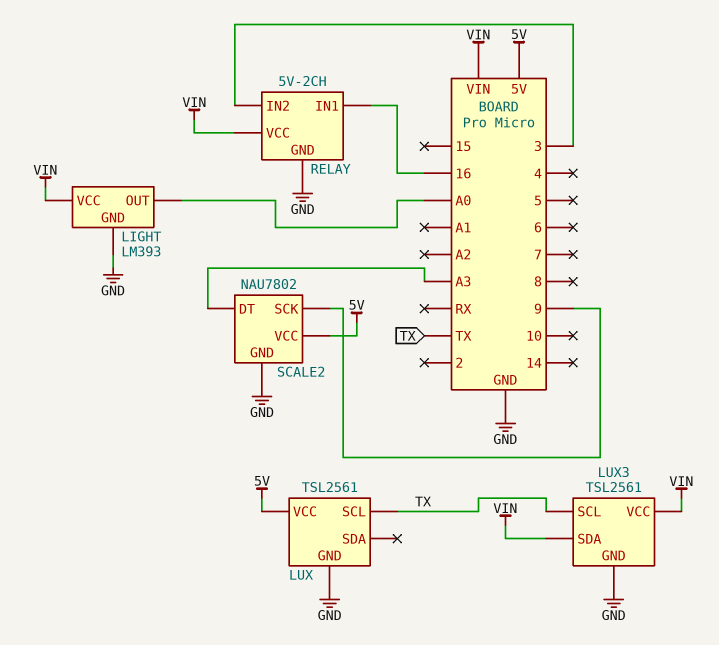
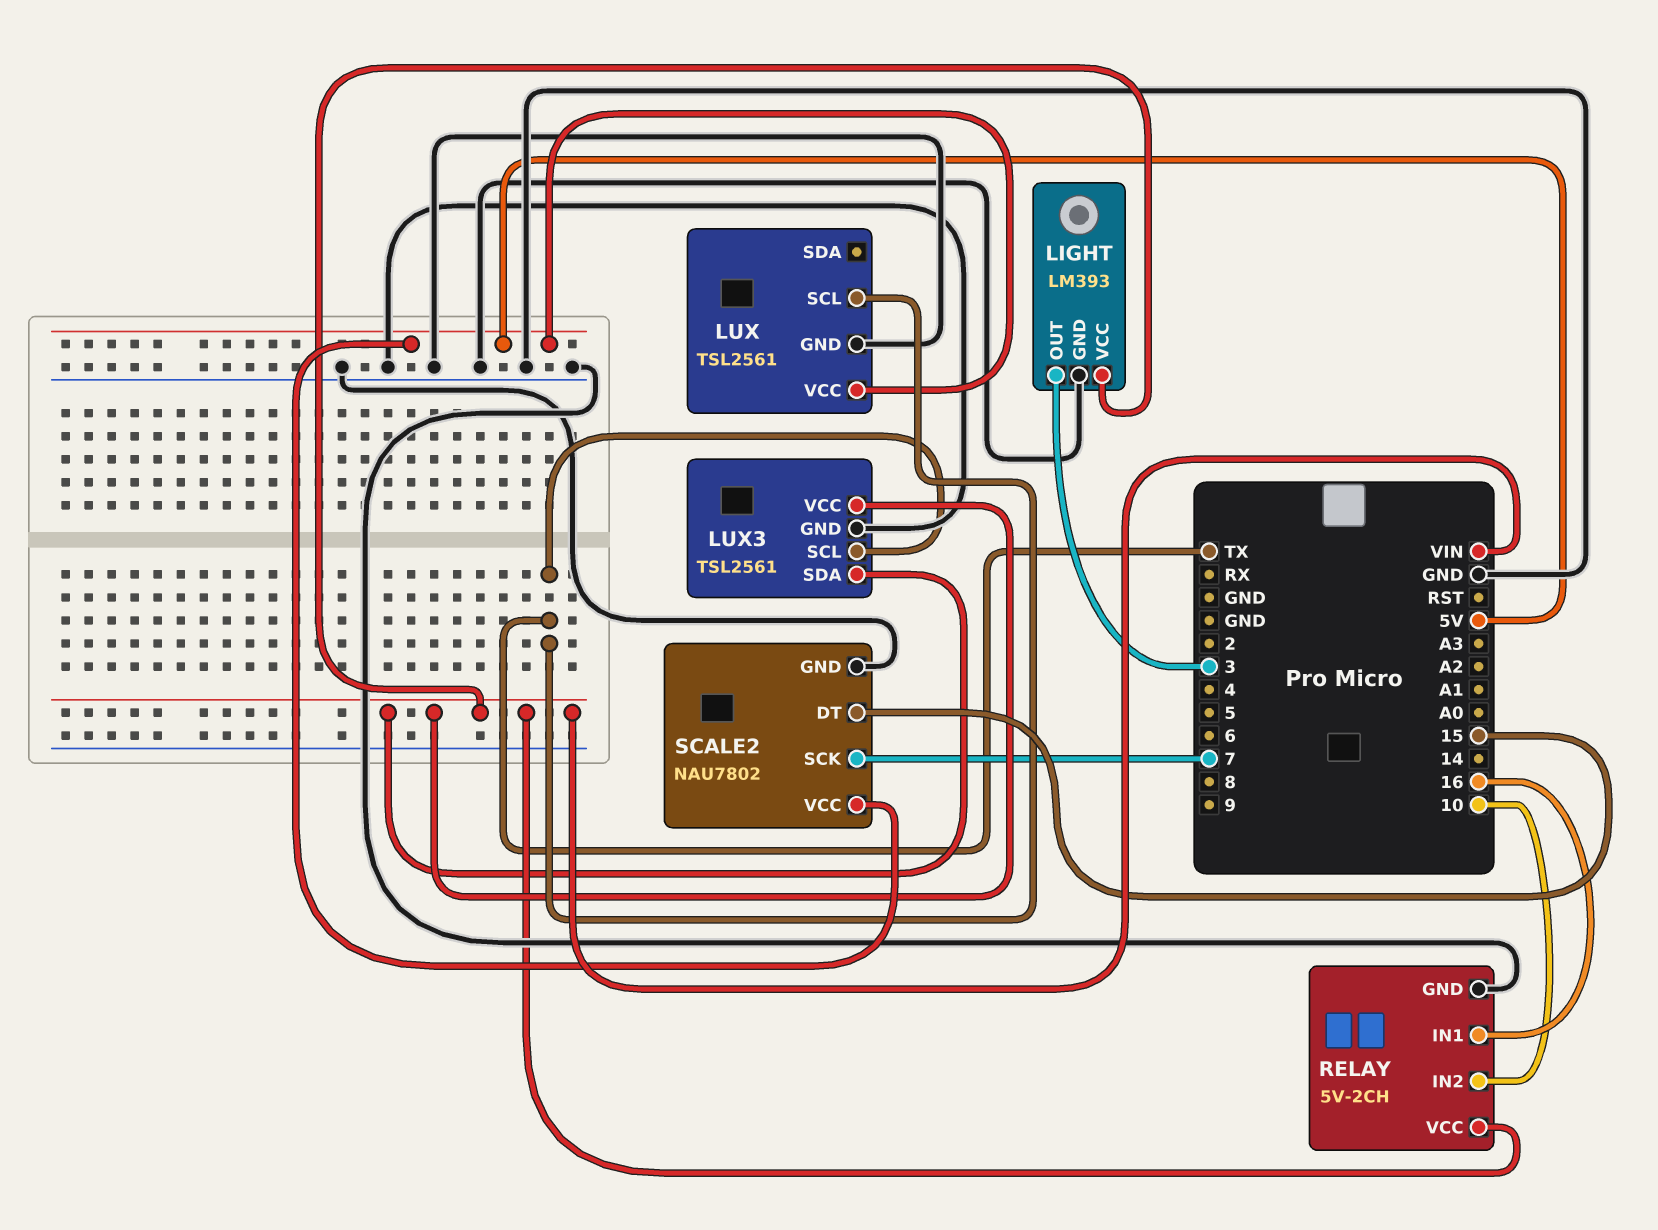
LIGHT pin OUT: A0 -> 3
RELAY pin IN2: 3 -> 10
SCALE2 pin DT: A3 -> 15
SCALE2 pin SCK: 9 -> 7

